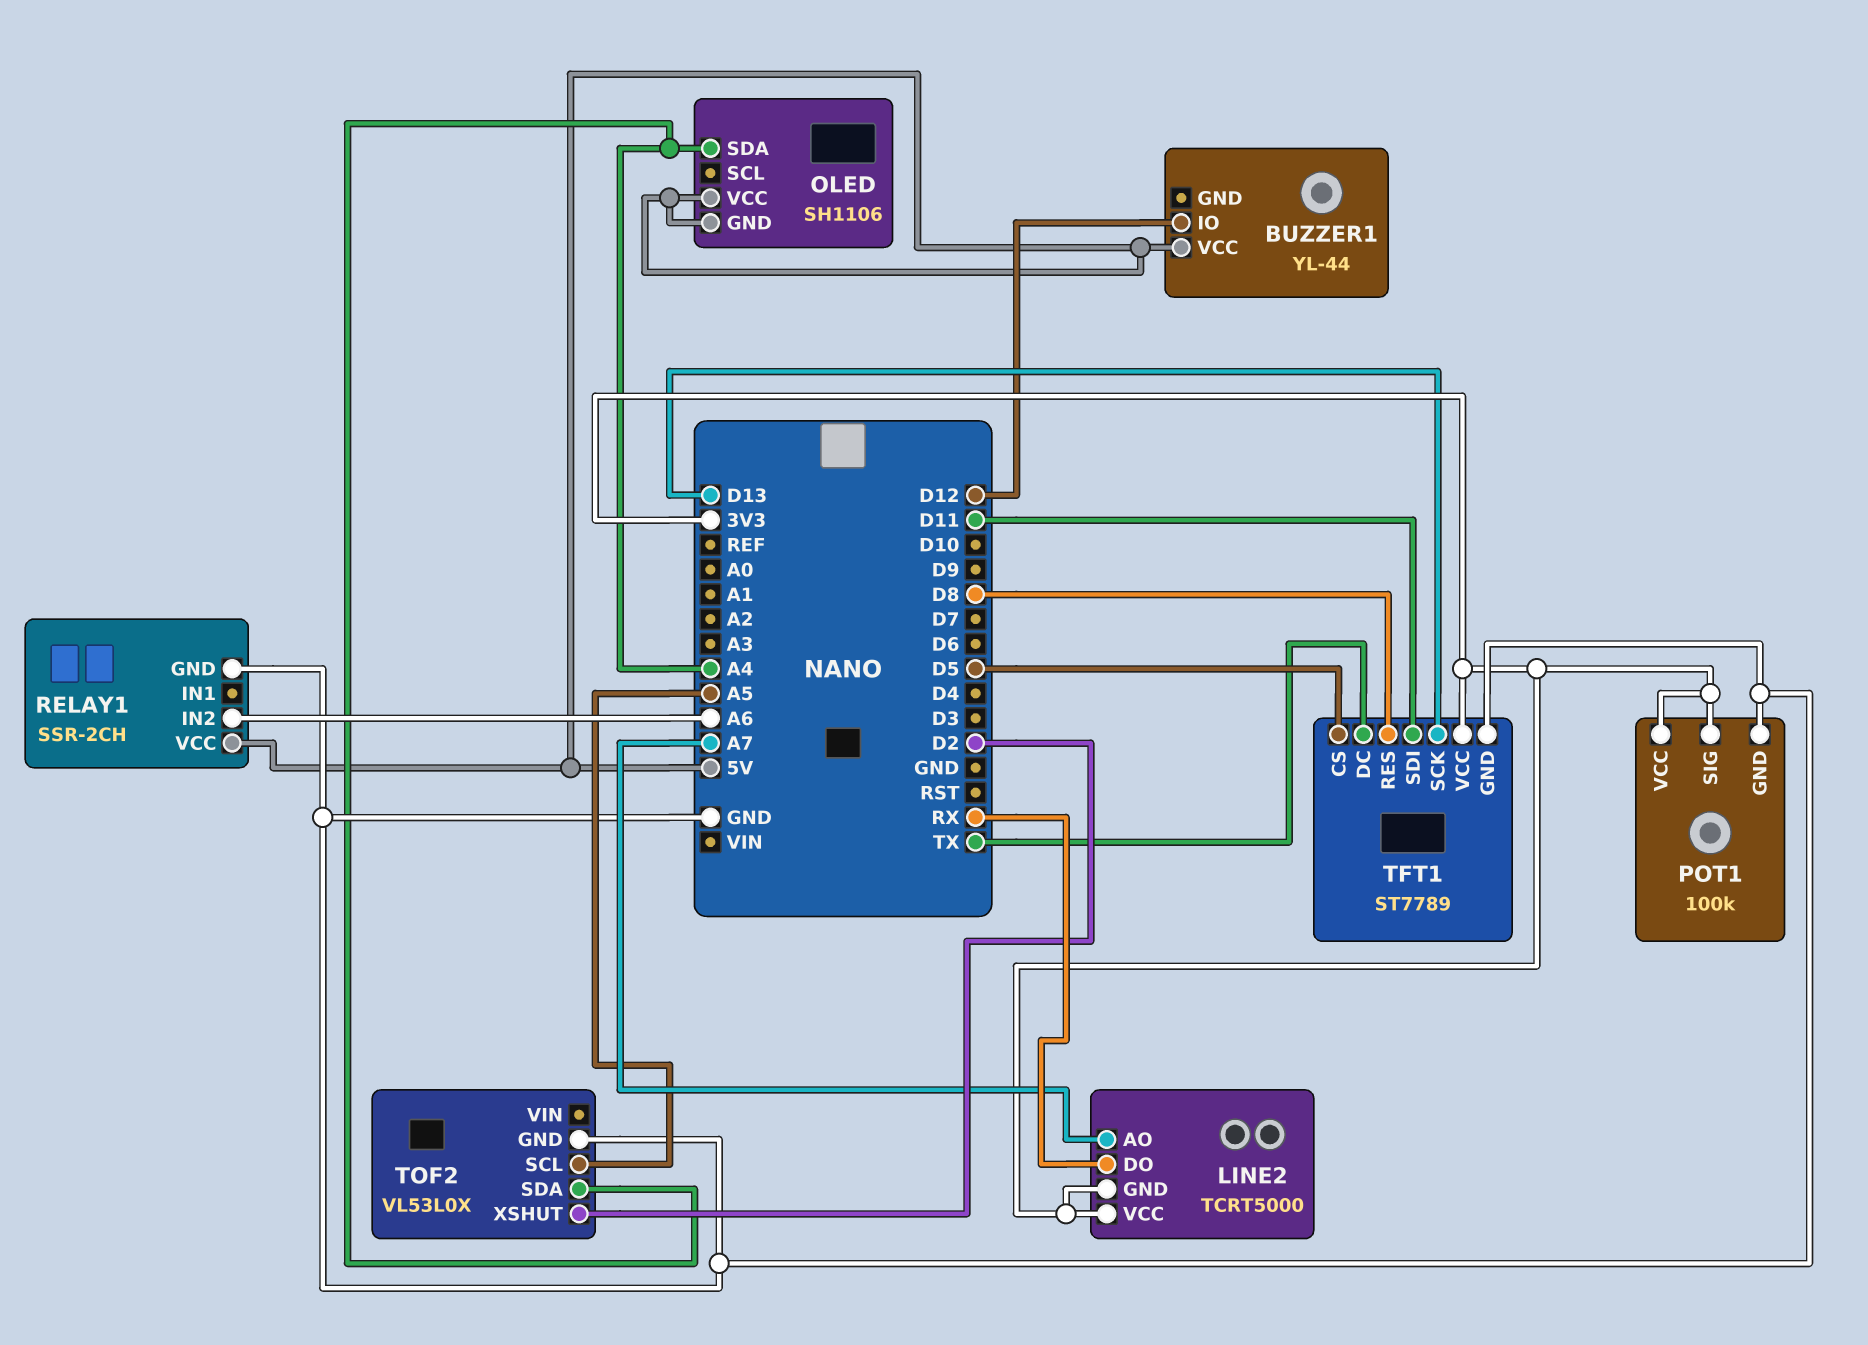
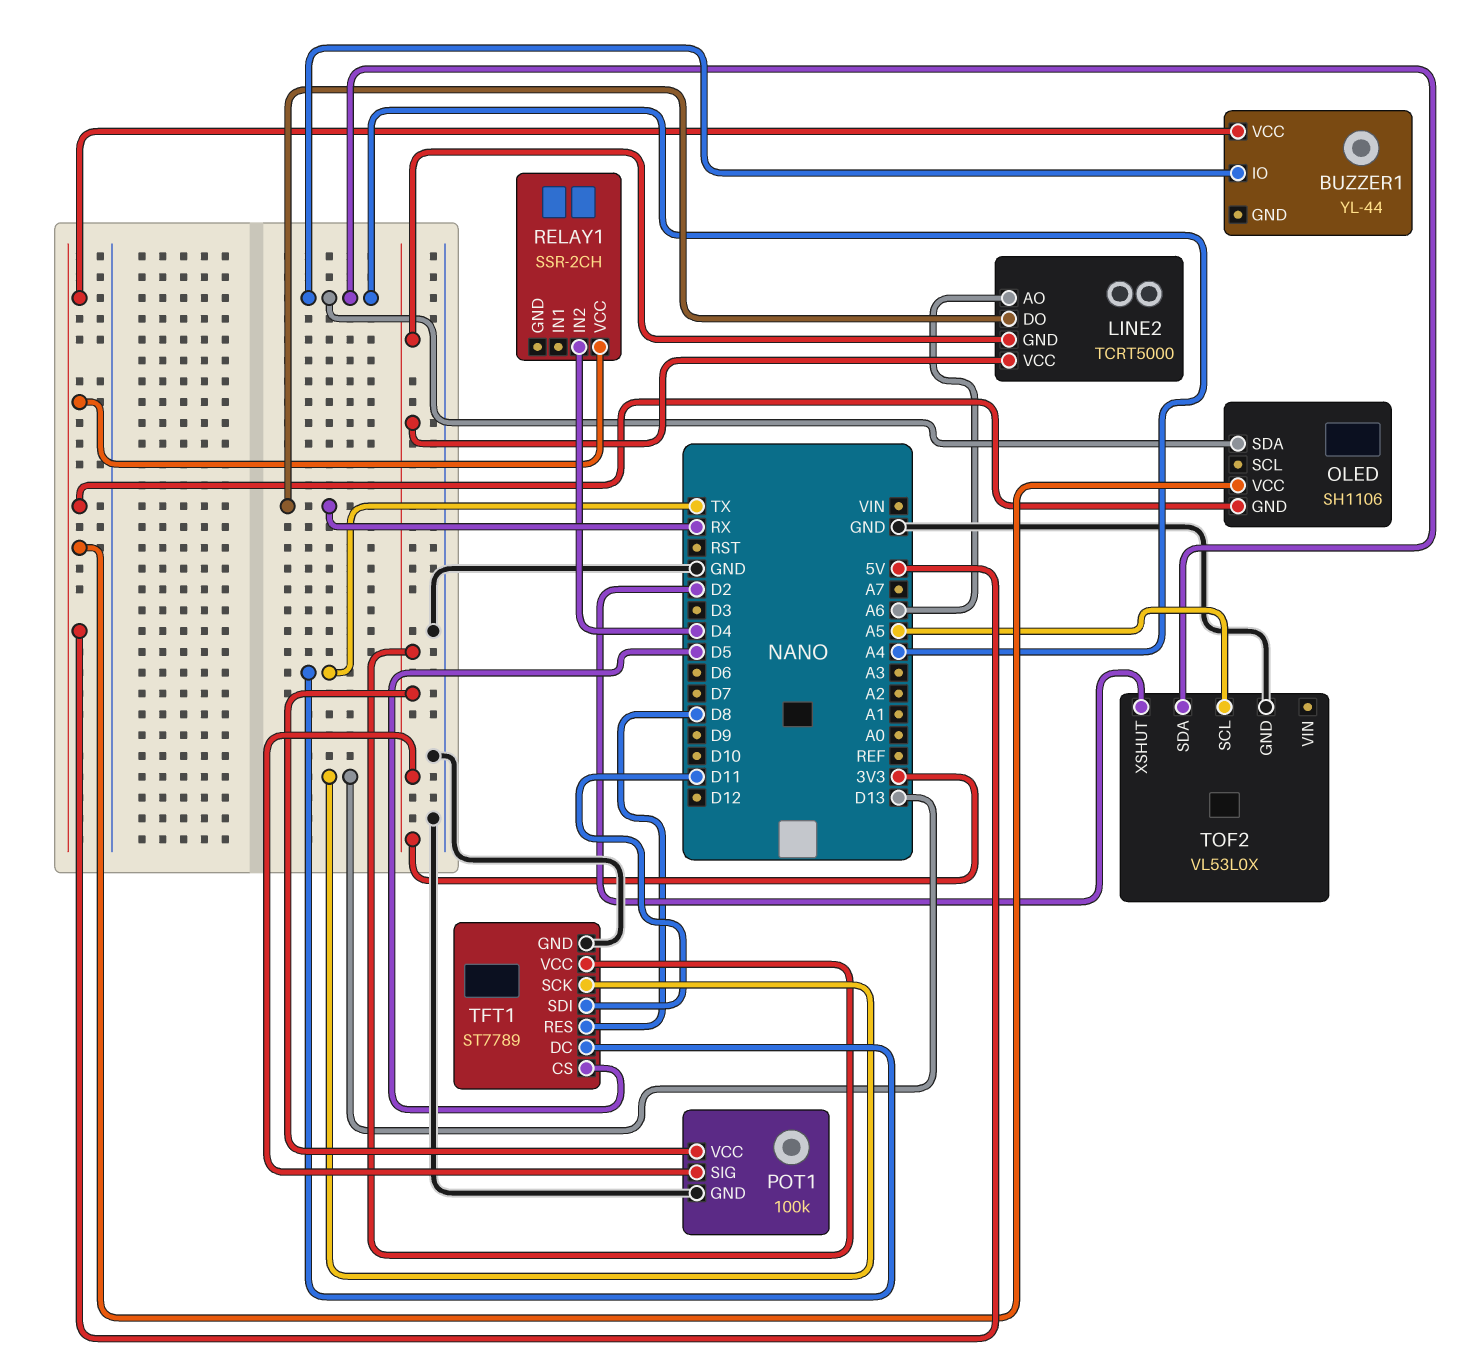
BUZZER1 pin IO: D12 -> A4
LINE2 pin AO: A7 -> A6
RELAY1 pin GND: GND -> none
RELAY1 pin IN2: A6 -> D4

